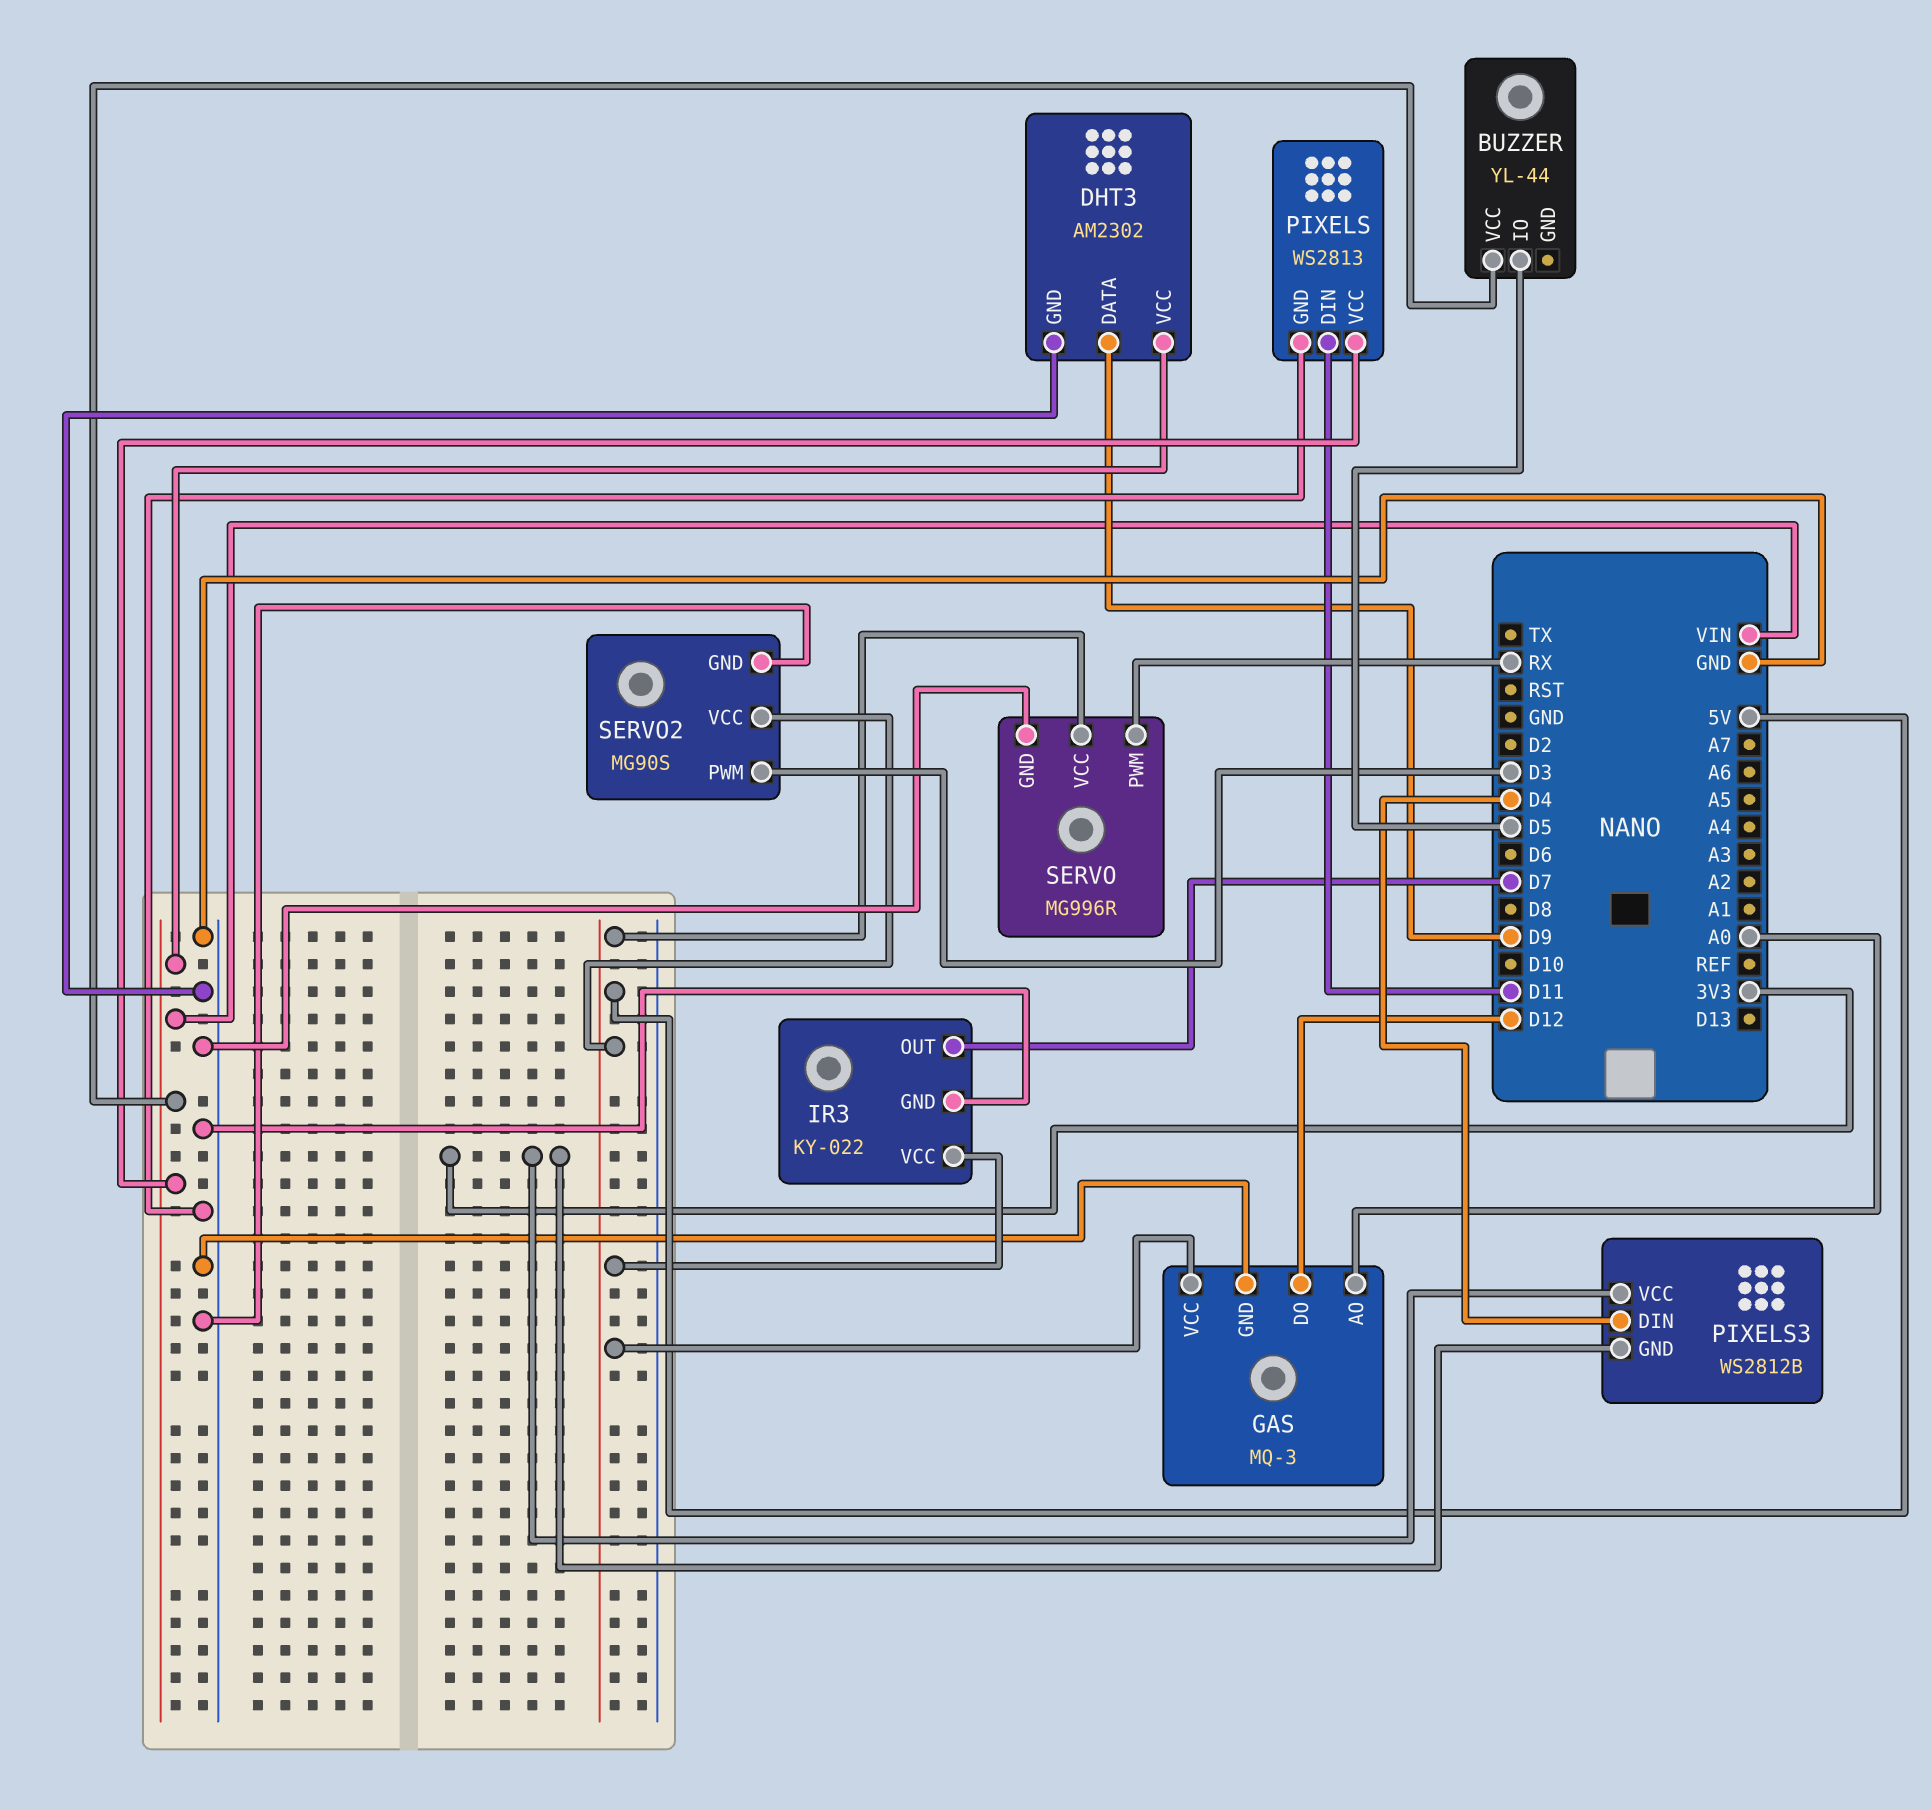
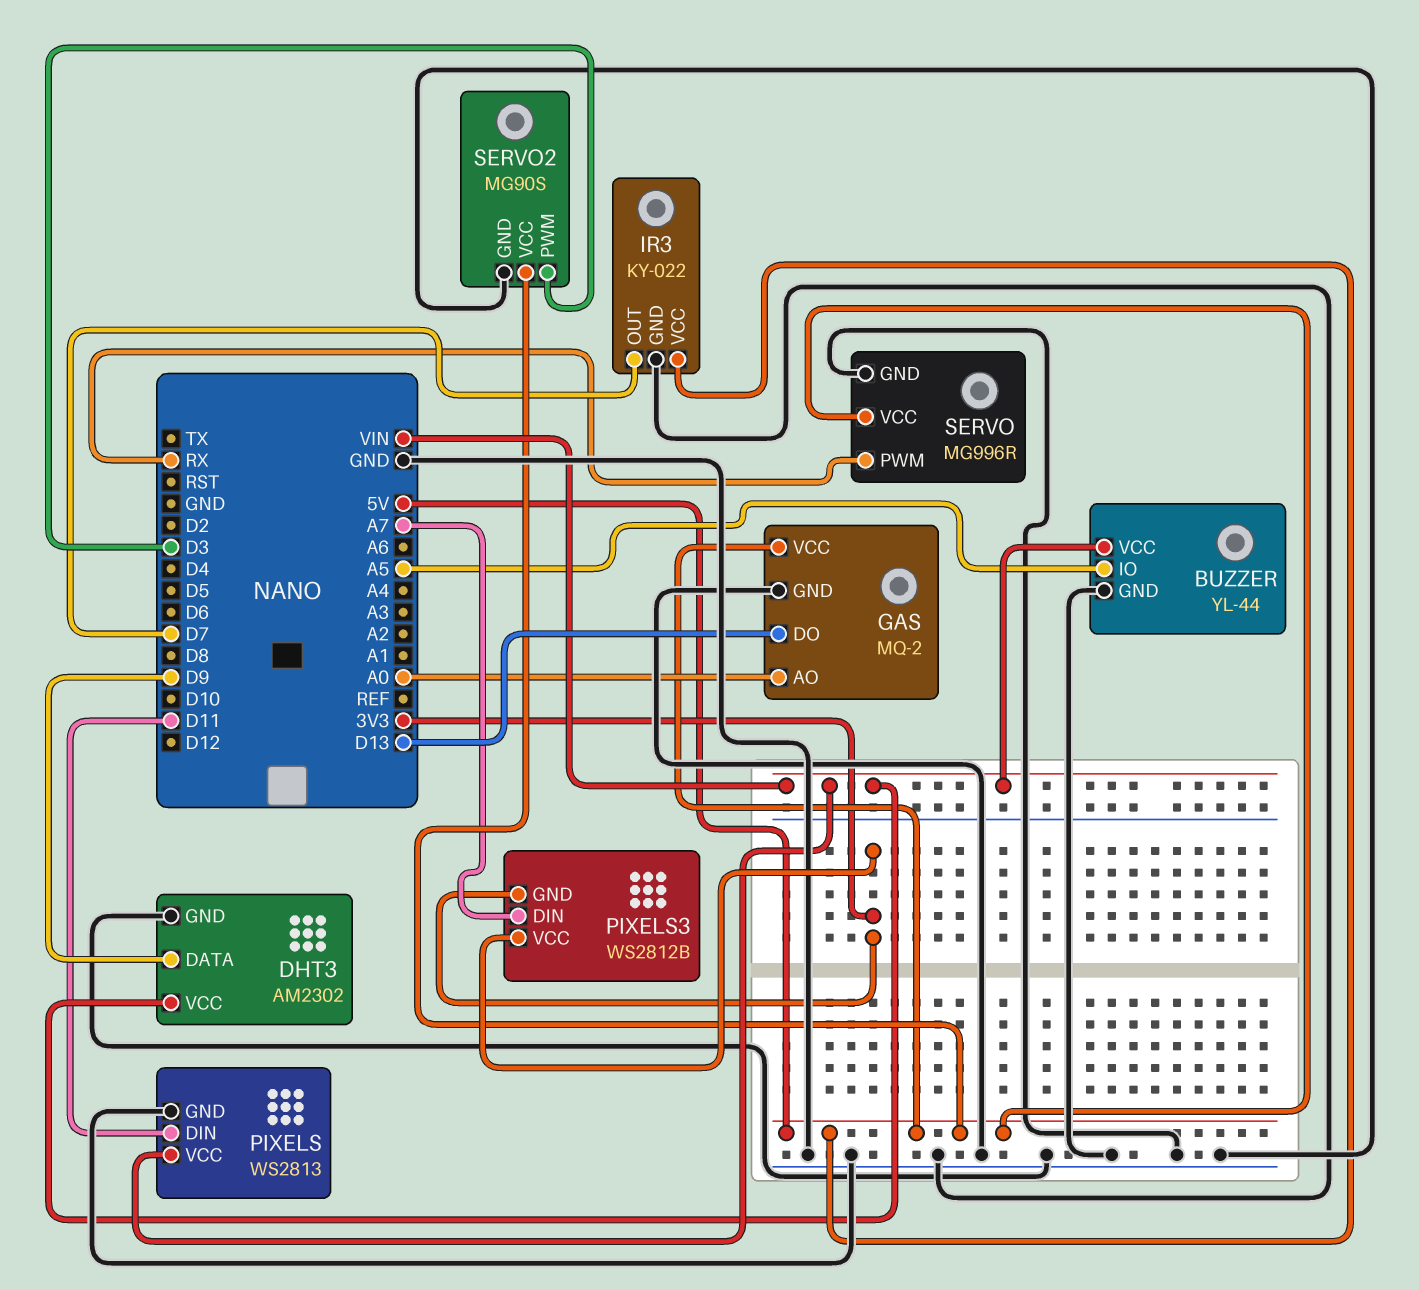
BUZZER pin GND: none -> GND
BUZZER pin IO: D5 -> A5
GAS: MQ-3 -> MQ-2
GAS pin DO: D12 -> D13
PIXELS3 pin DIN: D4 -> A7

